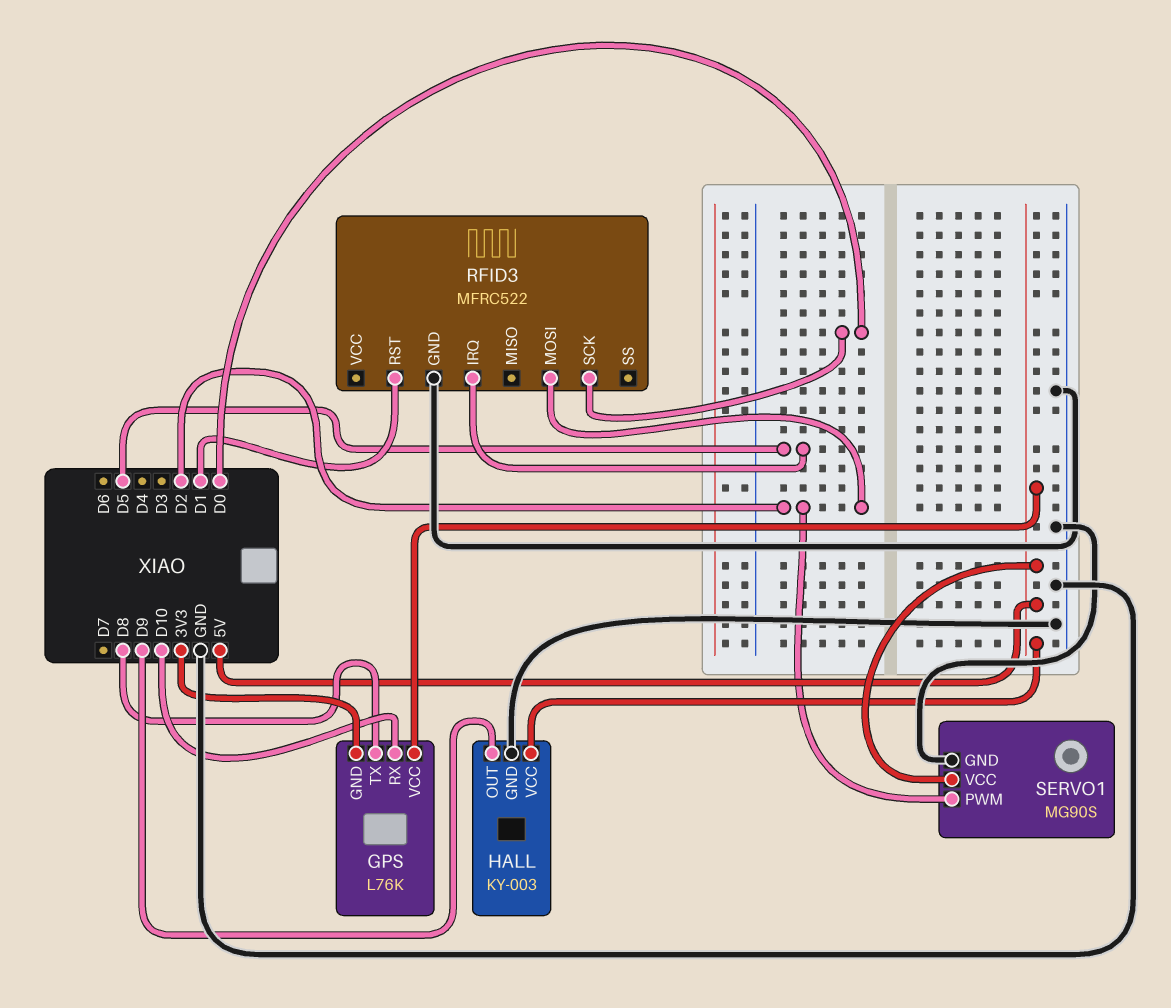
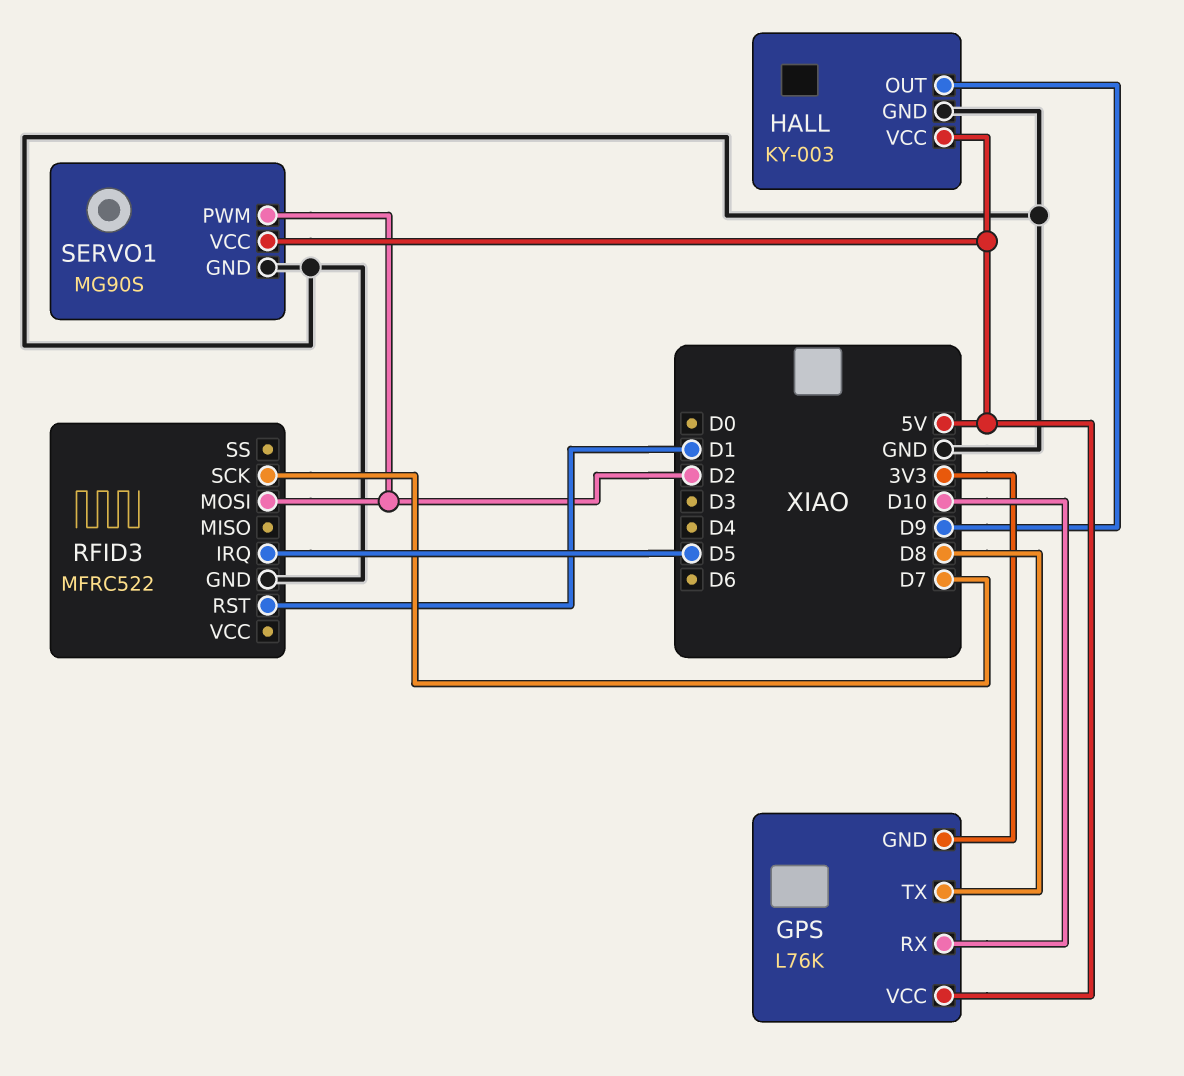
RFID3 pin SCK: D0 -> D7

